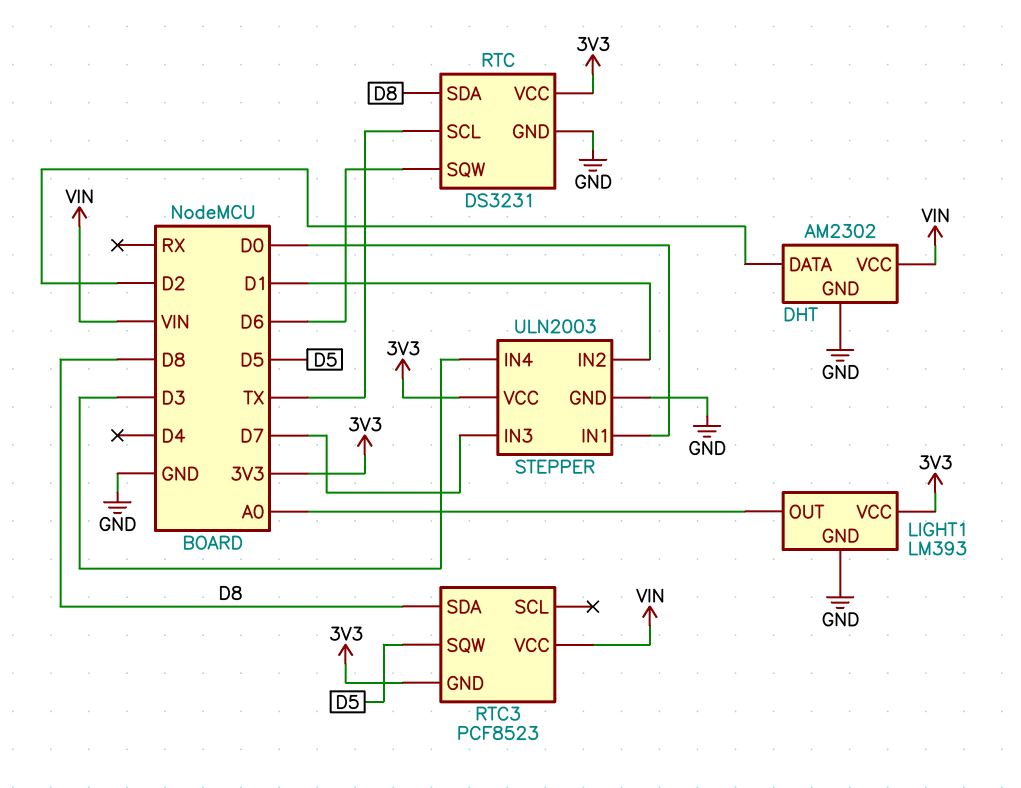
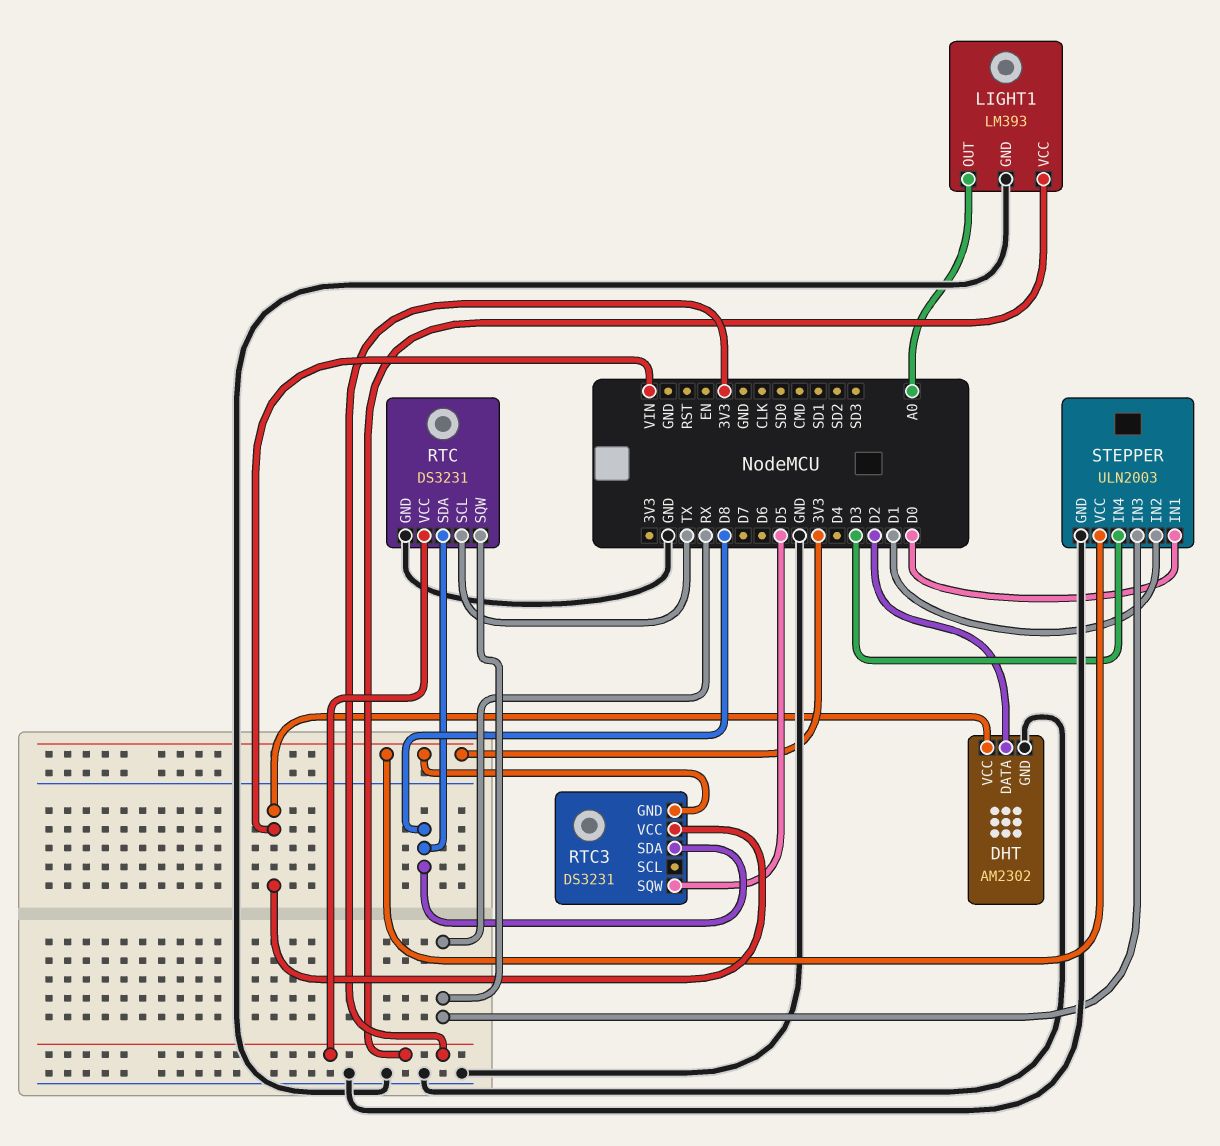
RTC pin SQW: D6 -> RX
RTC3: PCF8523 -> DS3231
STEPPER pin IN3: D7 -> RX

